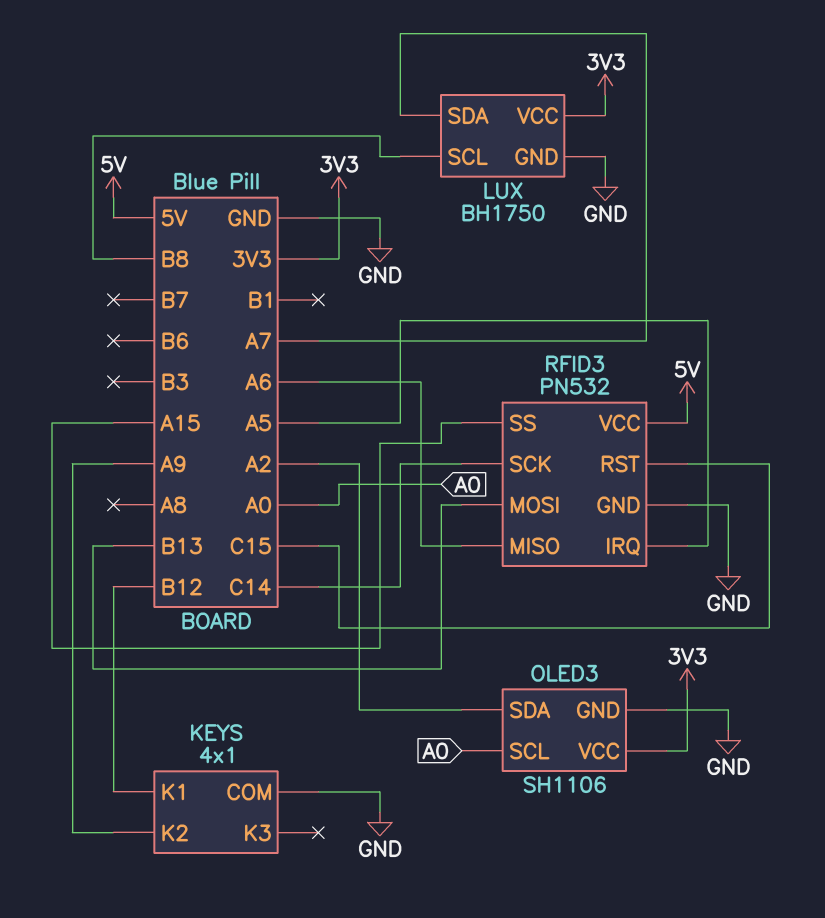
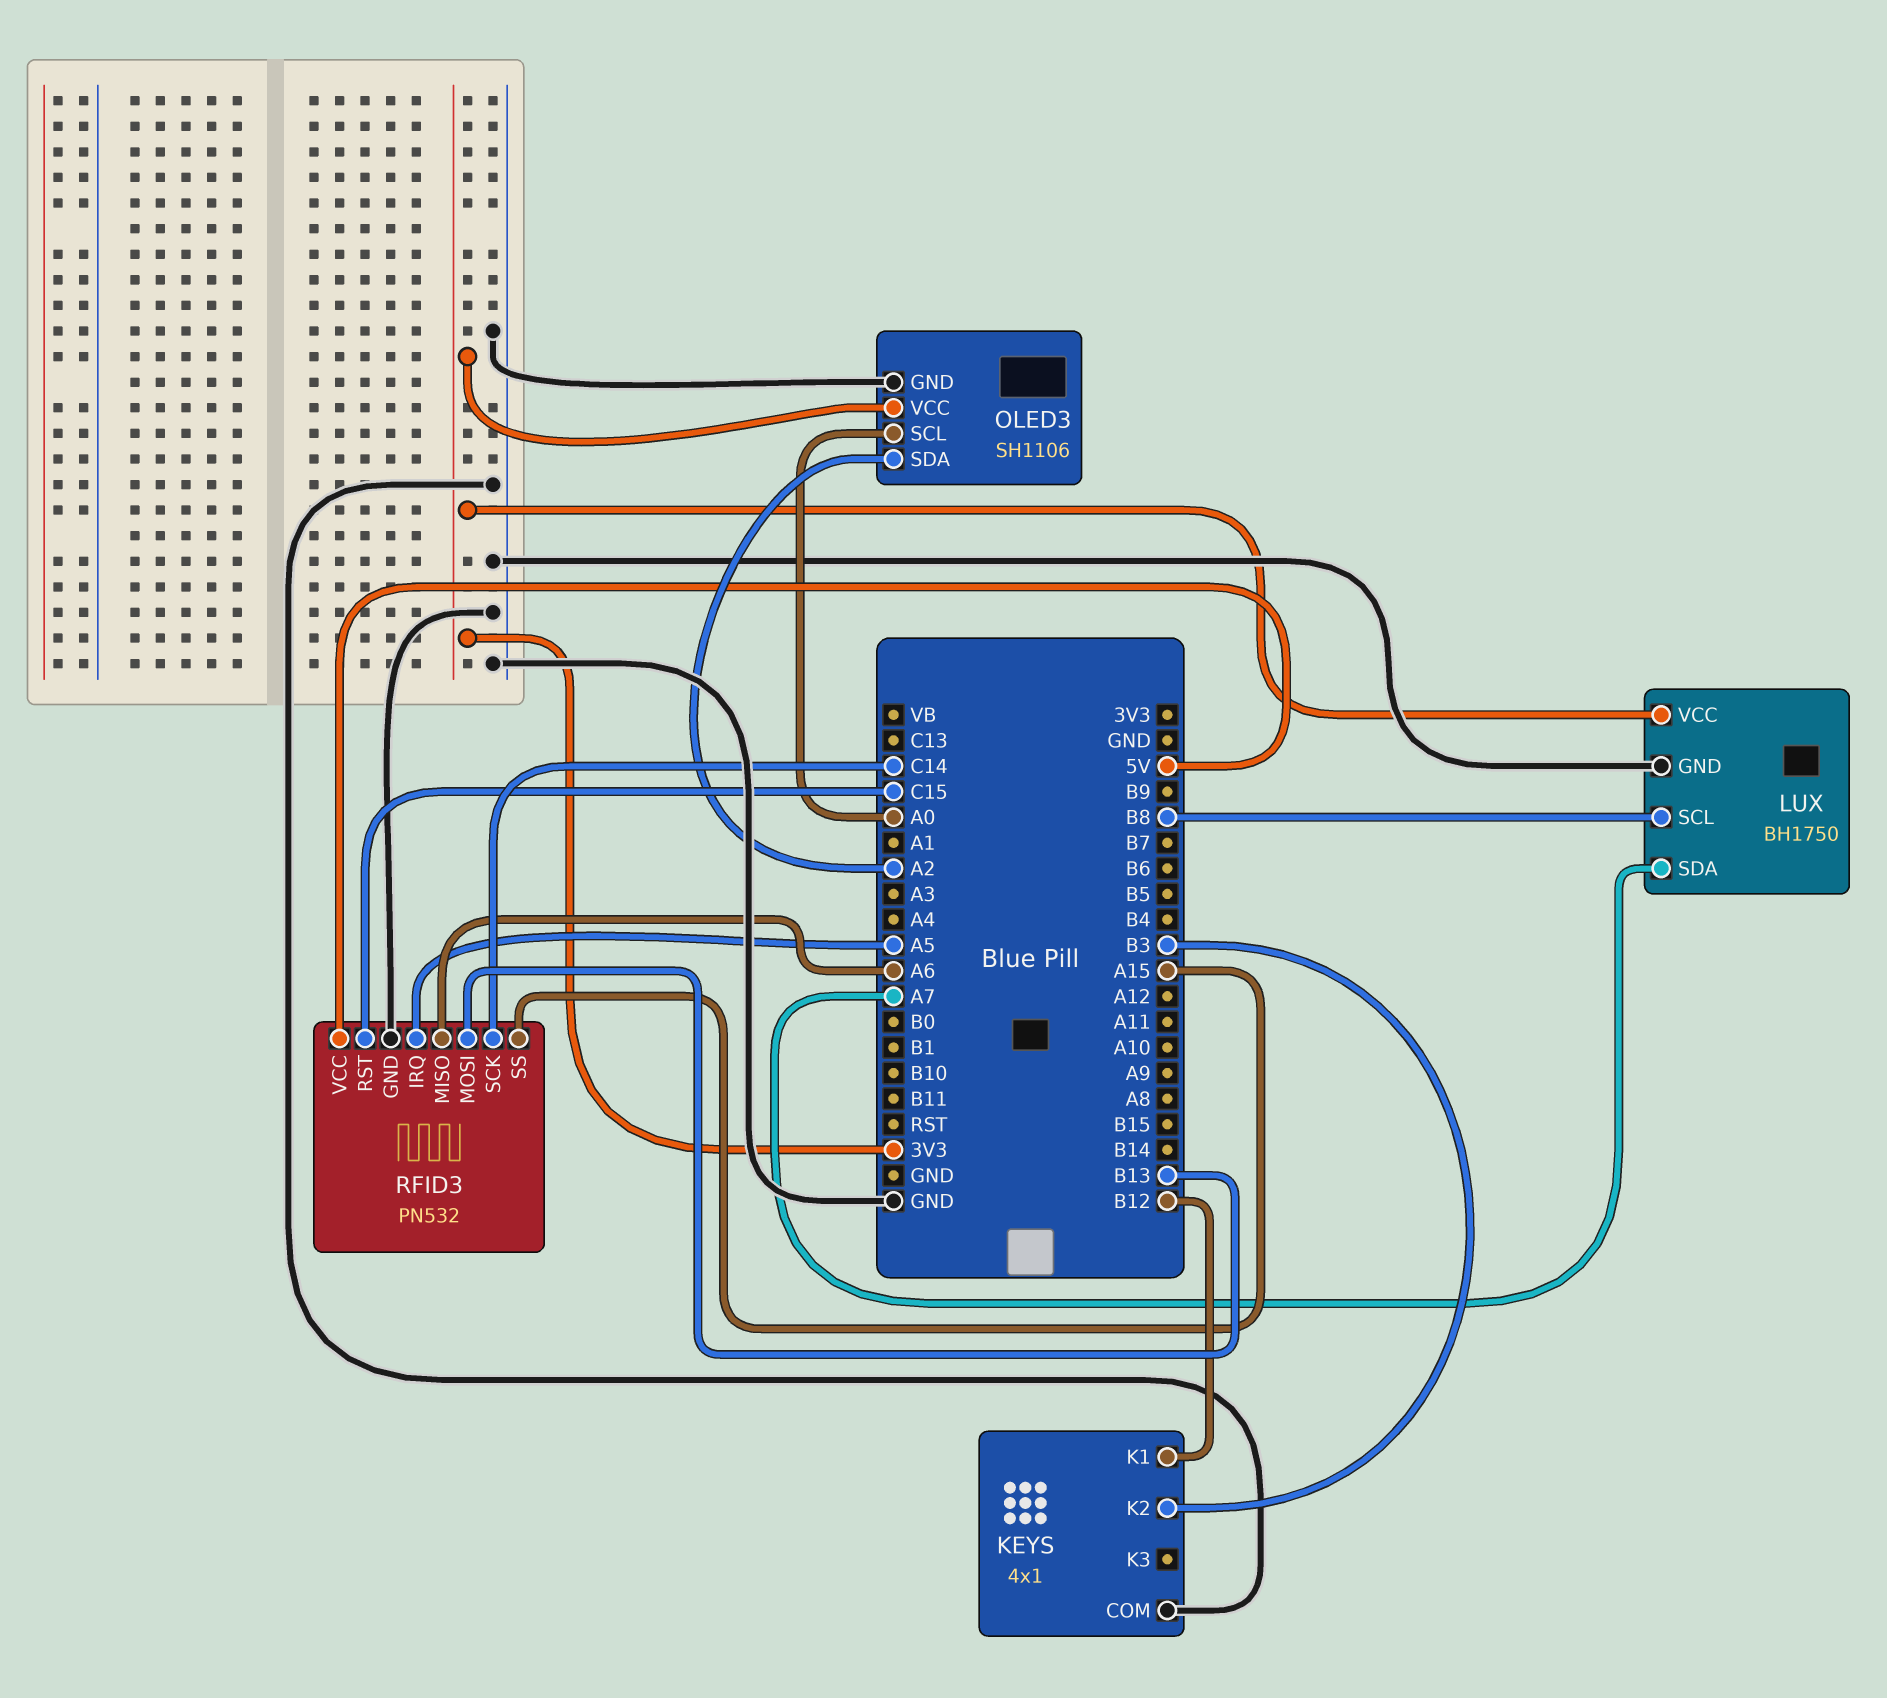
KEYS pin K2: A9 -> B3

